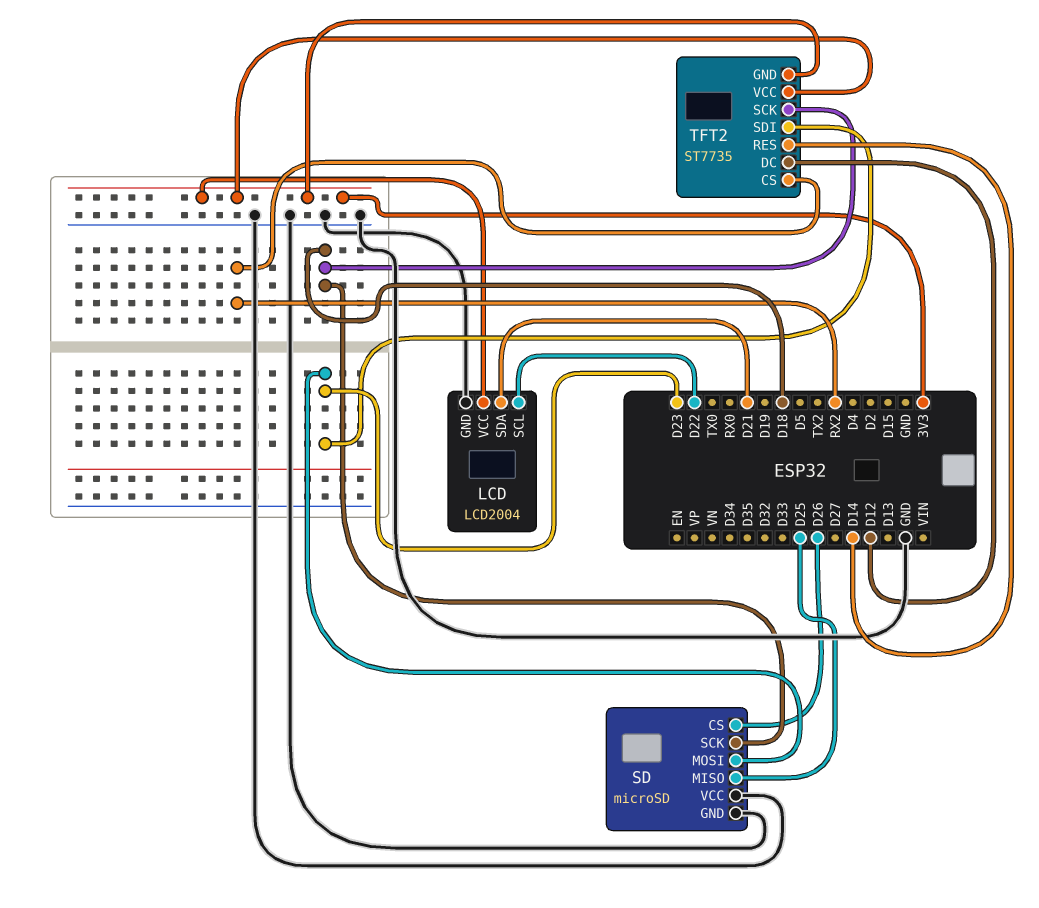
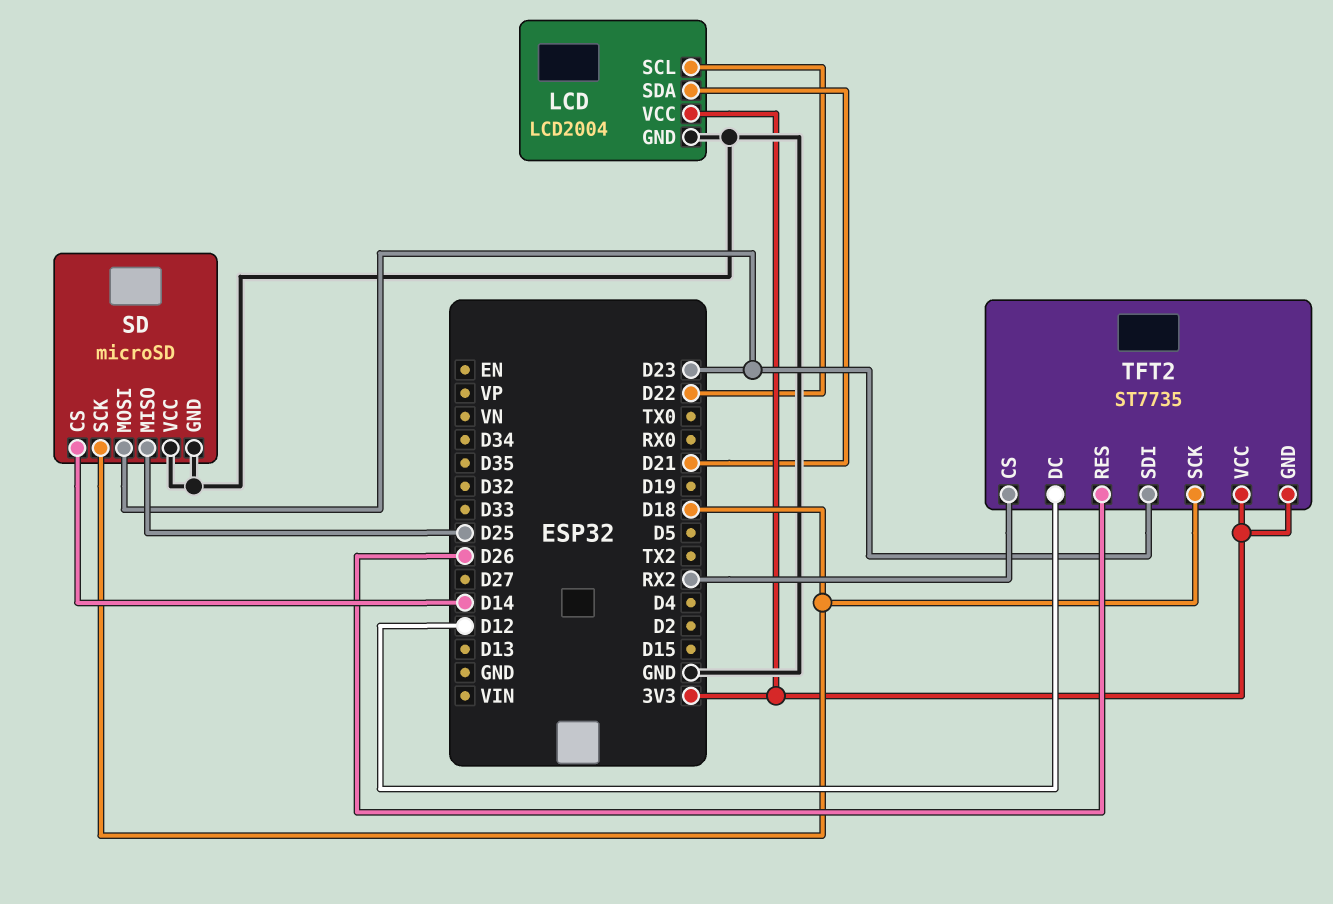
SD pin CS: D26 -> D14
TFT2 pin RES: D14 -> D26

